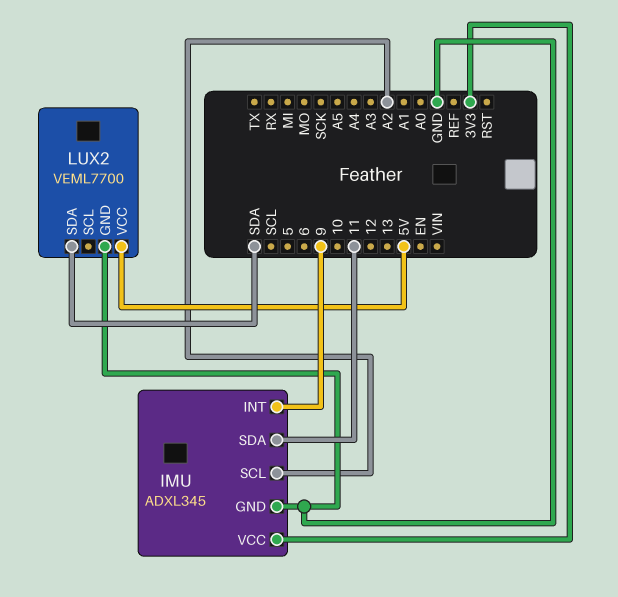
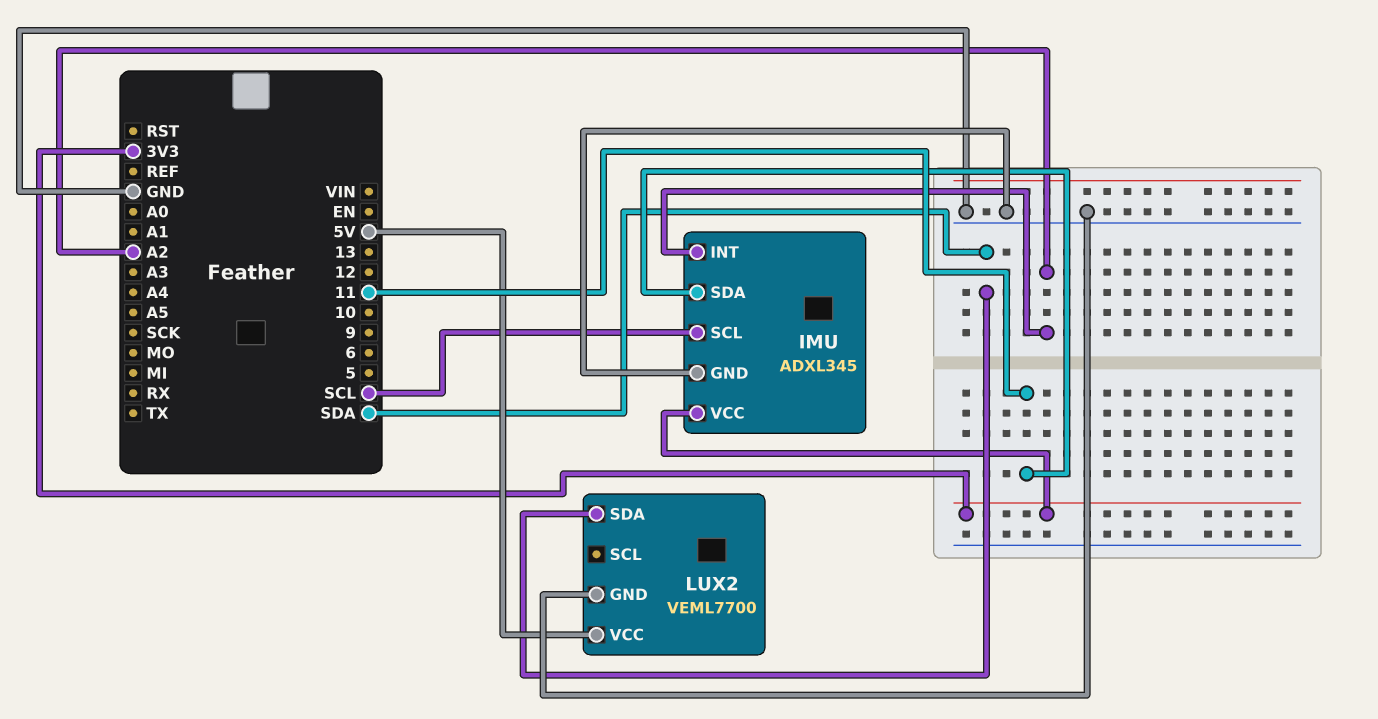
IMU pin INT: 9 -> A2
IMU pin SCL: A2 -> SCL

